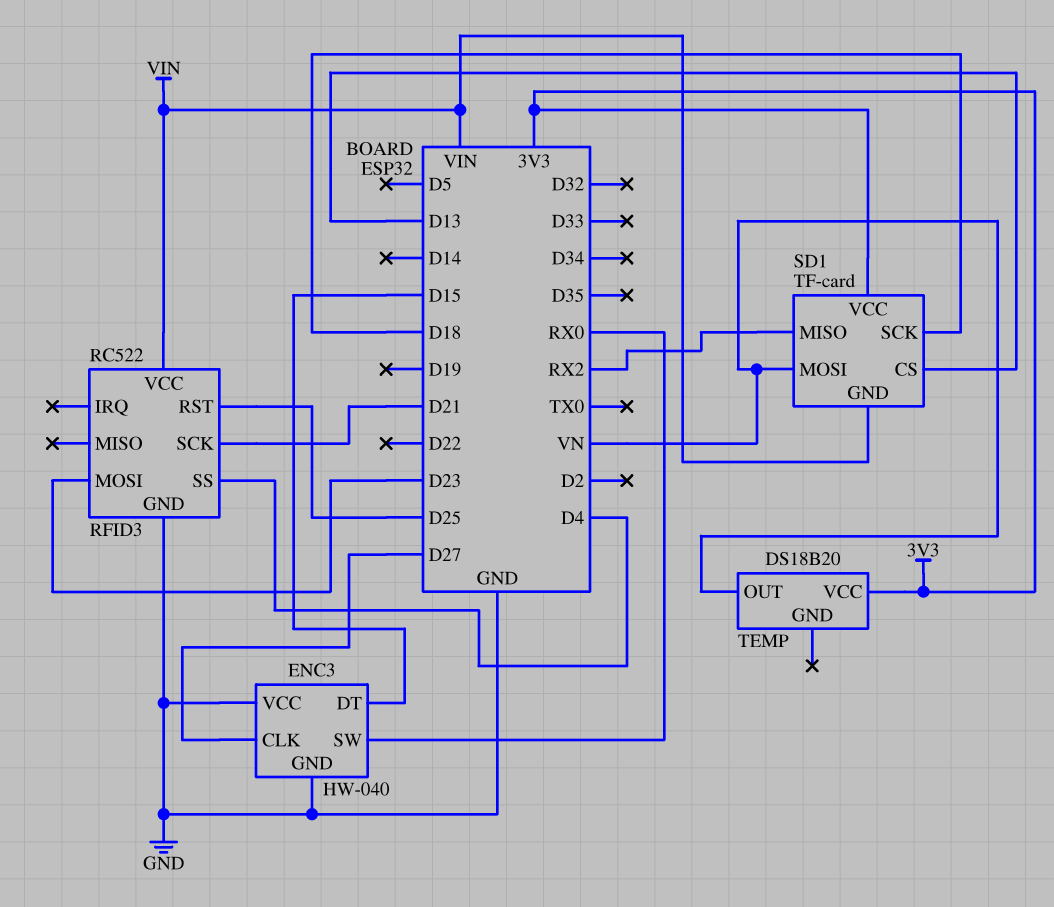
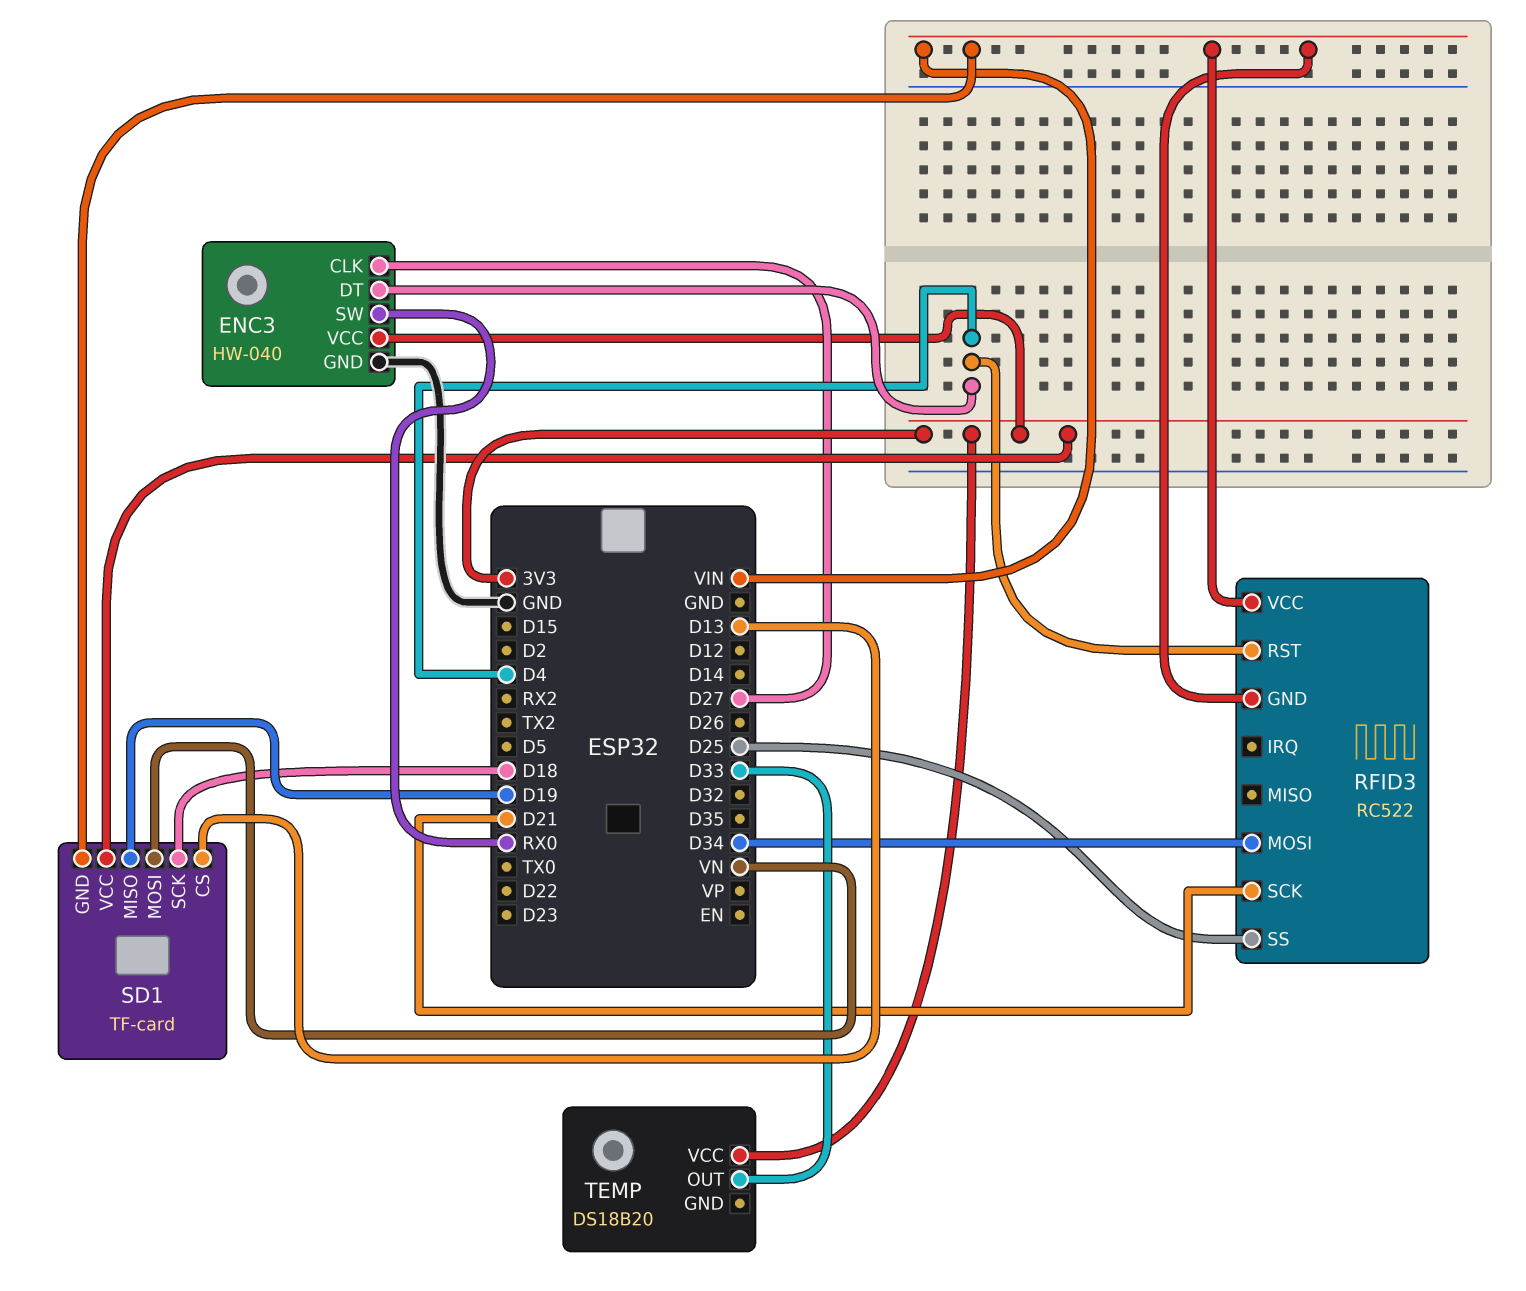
ENC3 pin DT: D15 -> D4
ENC3 pin VCC: GND -> 3V3
RFID3 pin GND: GND -> VIN
RFID3 pin MOSI: D23 -> D34
RFID3 pin RST: D25 -> D4
RFID3 pin SS: D4 -> D25
SD1 pin MISO: RX2 -> D19
TEMP pin OUT: VN -> D33

